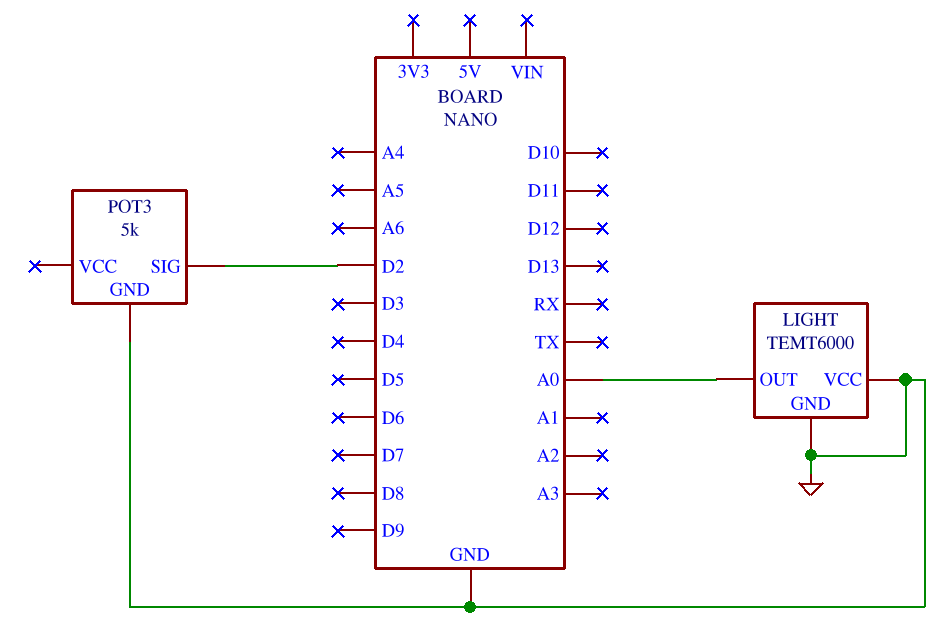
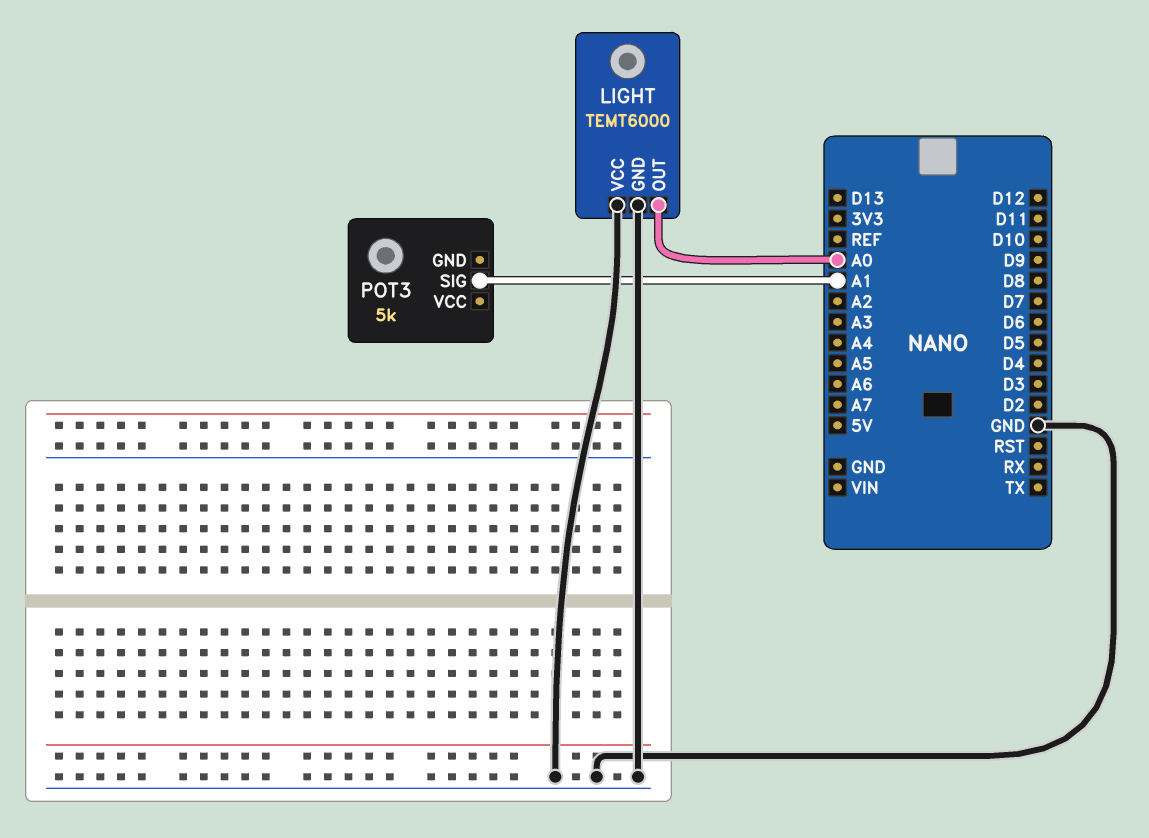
POT3 pin GND: GND -> none
POT3 pin SIG: D2 -> A1

